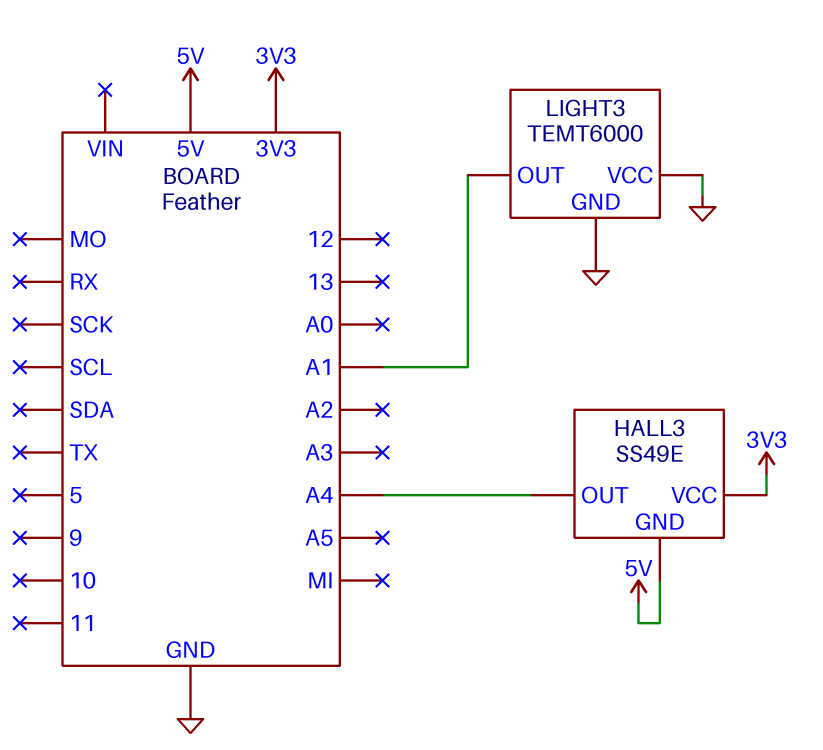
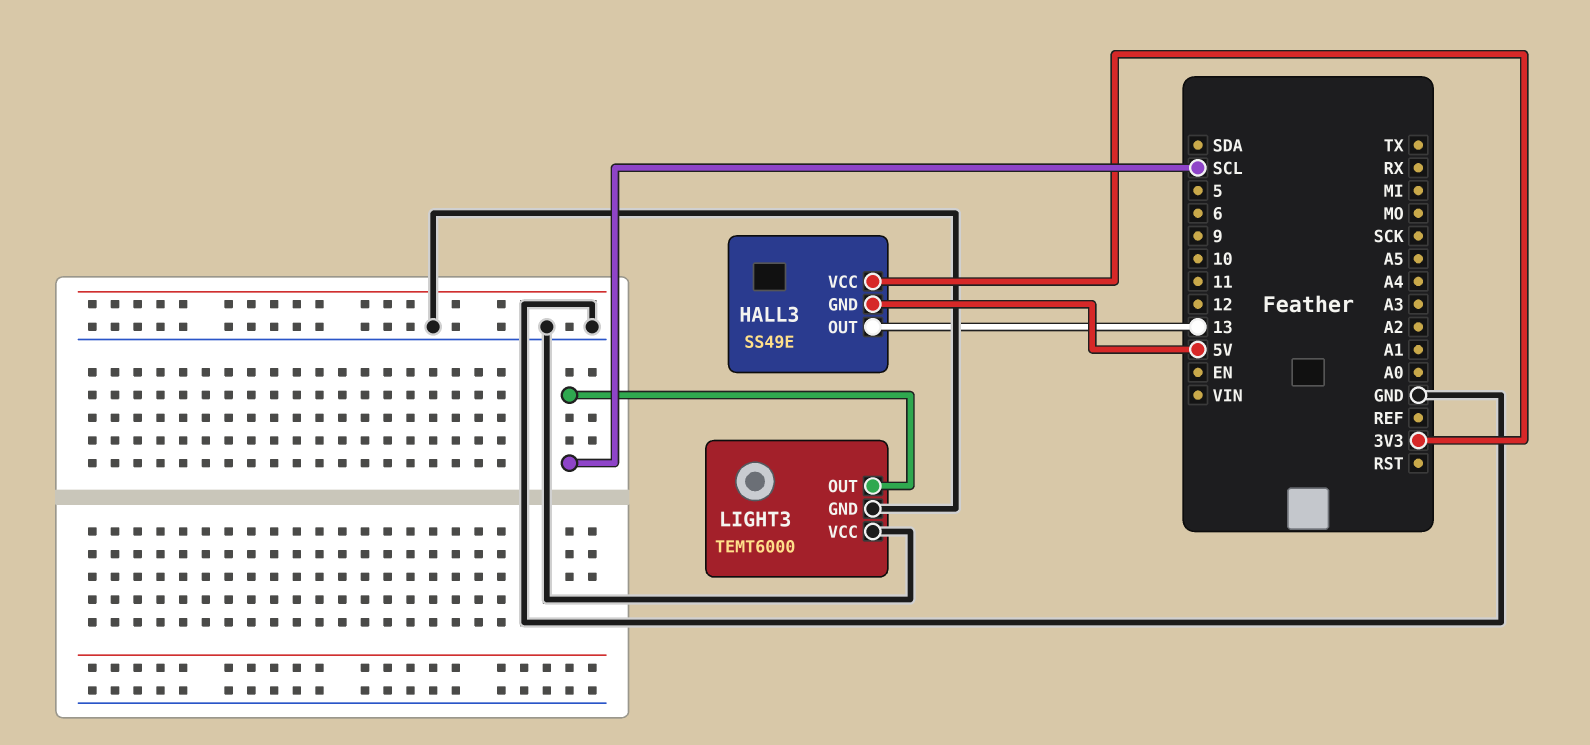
HALL3 pin OUT: A4 -> 13
LIGHT3 pin OUT: A1 -> SCL

